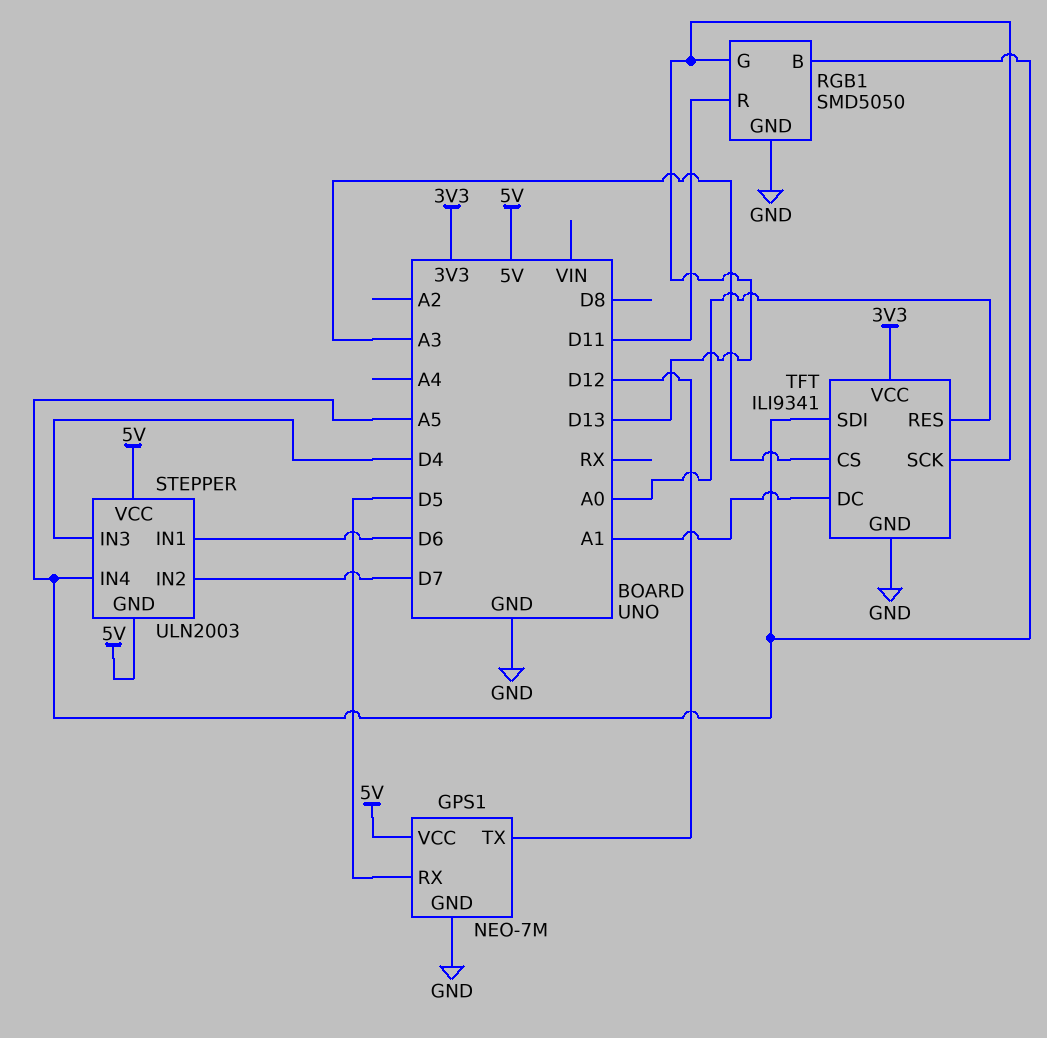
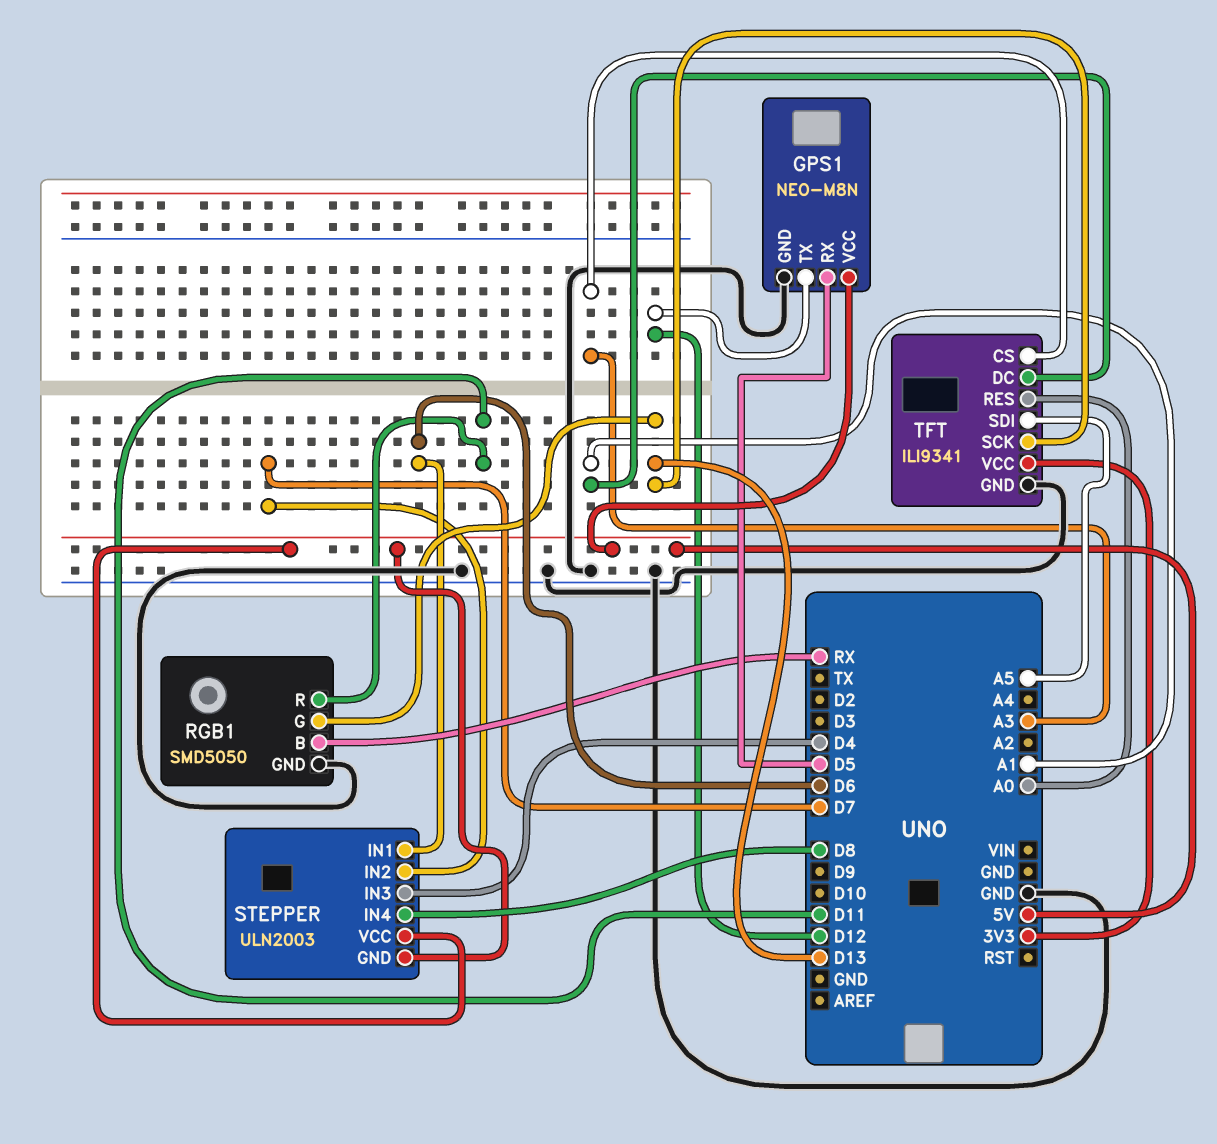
GPS1: NEO-7M -> NEO-M8N
RGB1 pin B: A5 -> RX
STEPPER pin IN4: A5 -> D8

